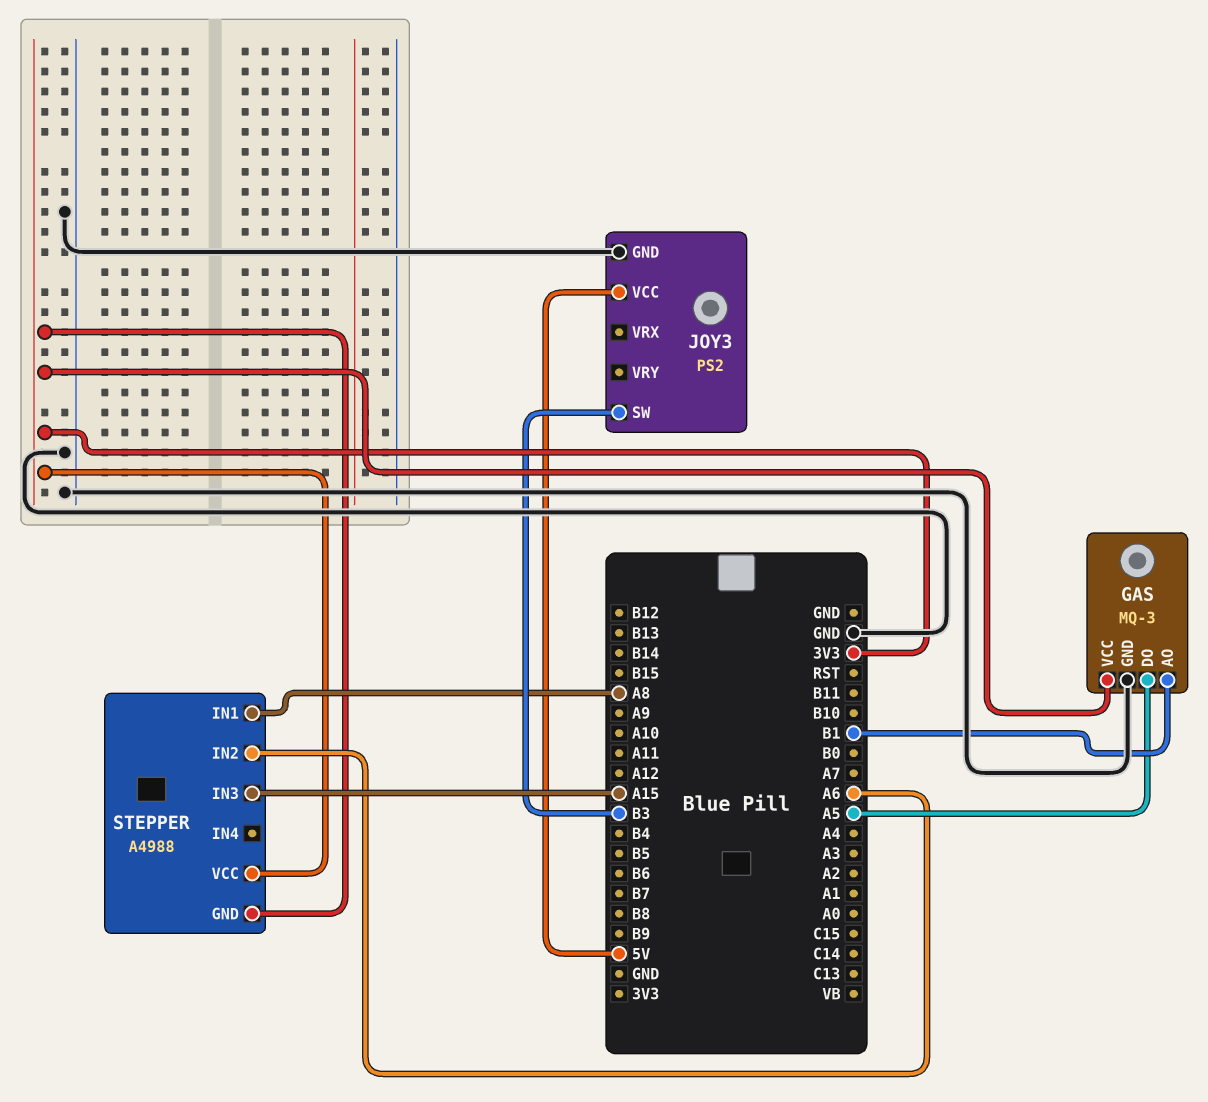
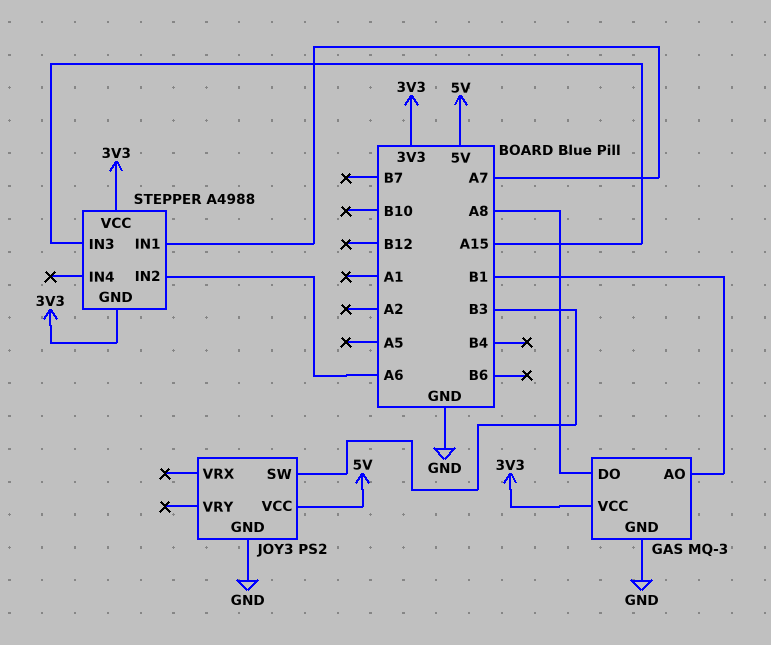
GAS pin DO: A5 -> A8
STEPPER pin IN1: A8 -> A7

